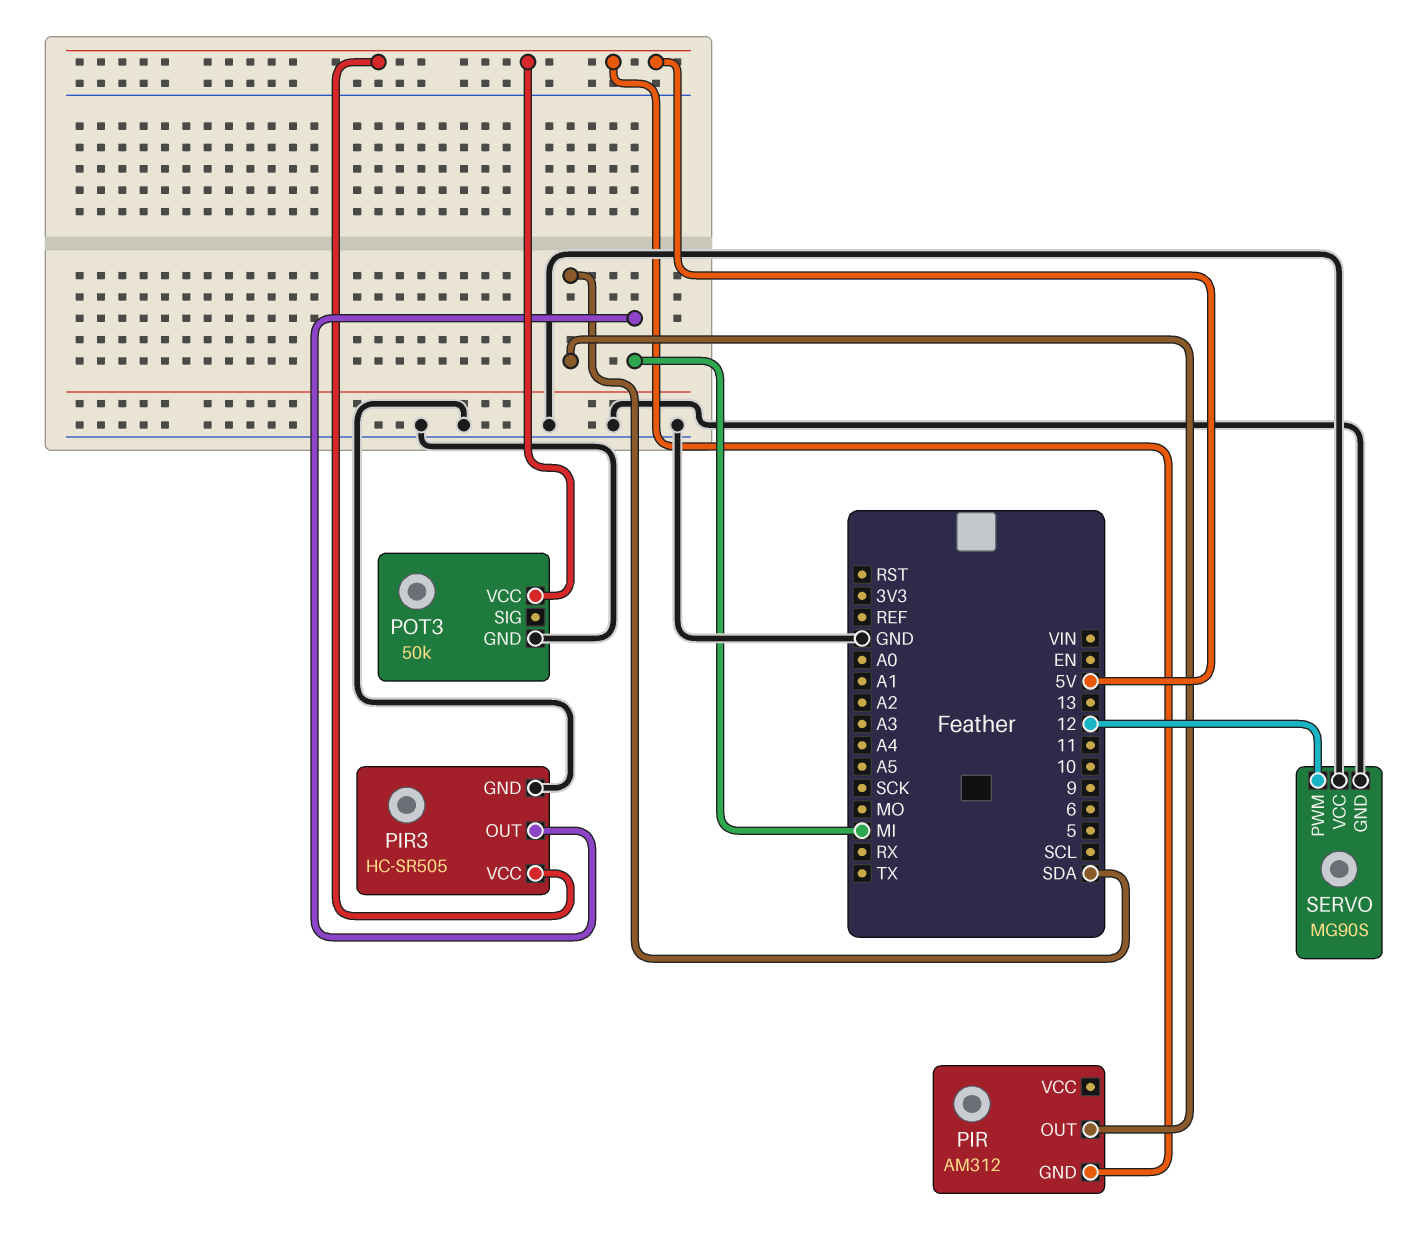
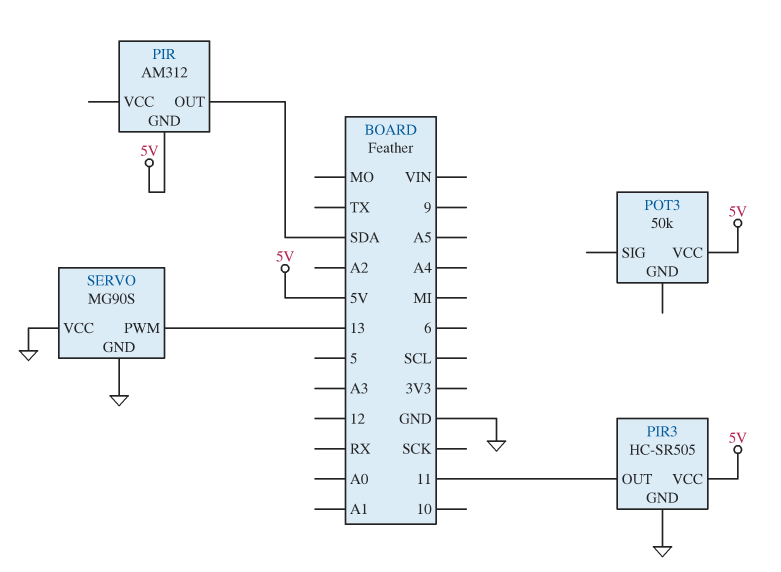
PIR3 pin OUT: MI -> 11
POT3 pin GND: GND -> none
SERVO pin PWM: 12 -> 13

